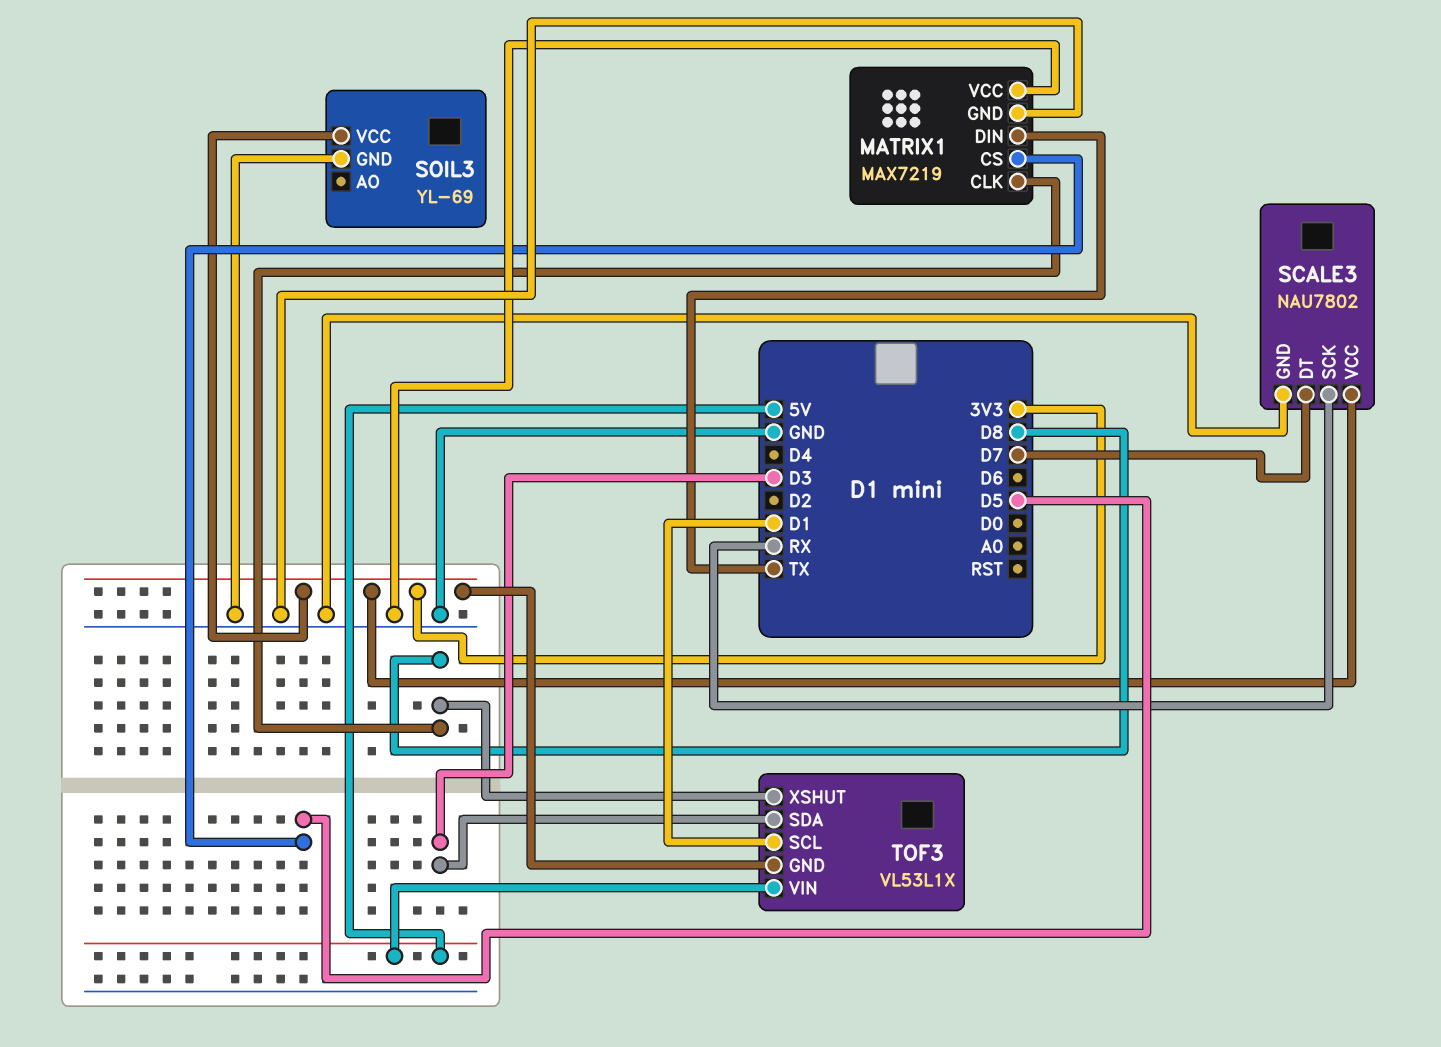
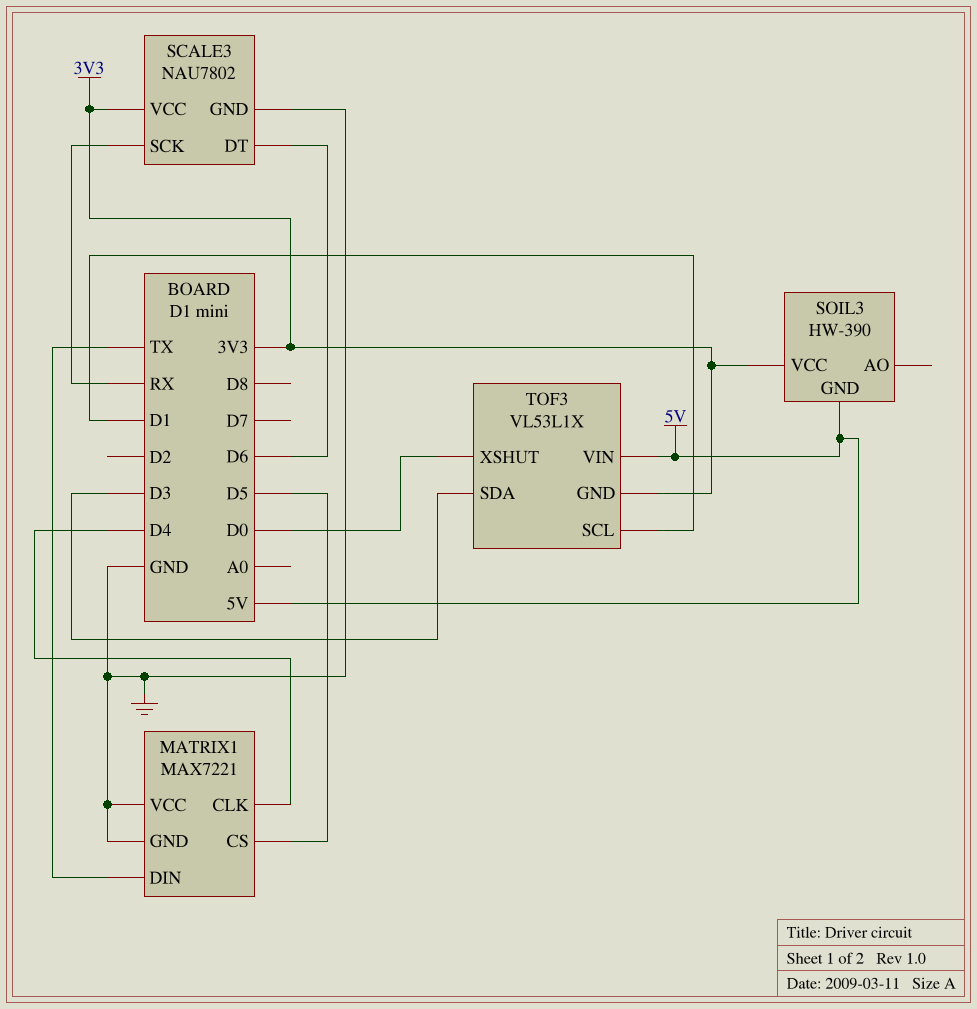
MATRIX1: MAX7219 -> MAX7221
MATRIX1 pin CLK: D8 -> D4
SCALE3 pin DT: D7 -> D6
SOIL3: YL-69 -> HW-390
SOIL3 pin GND: GND -> 5V
TOF3 pin XSHUT: D8 -> D0

